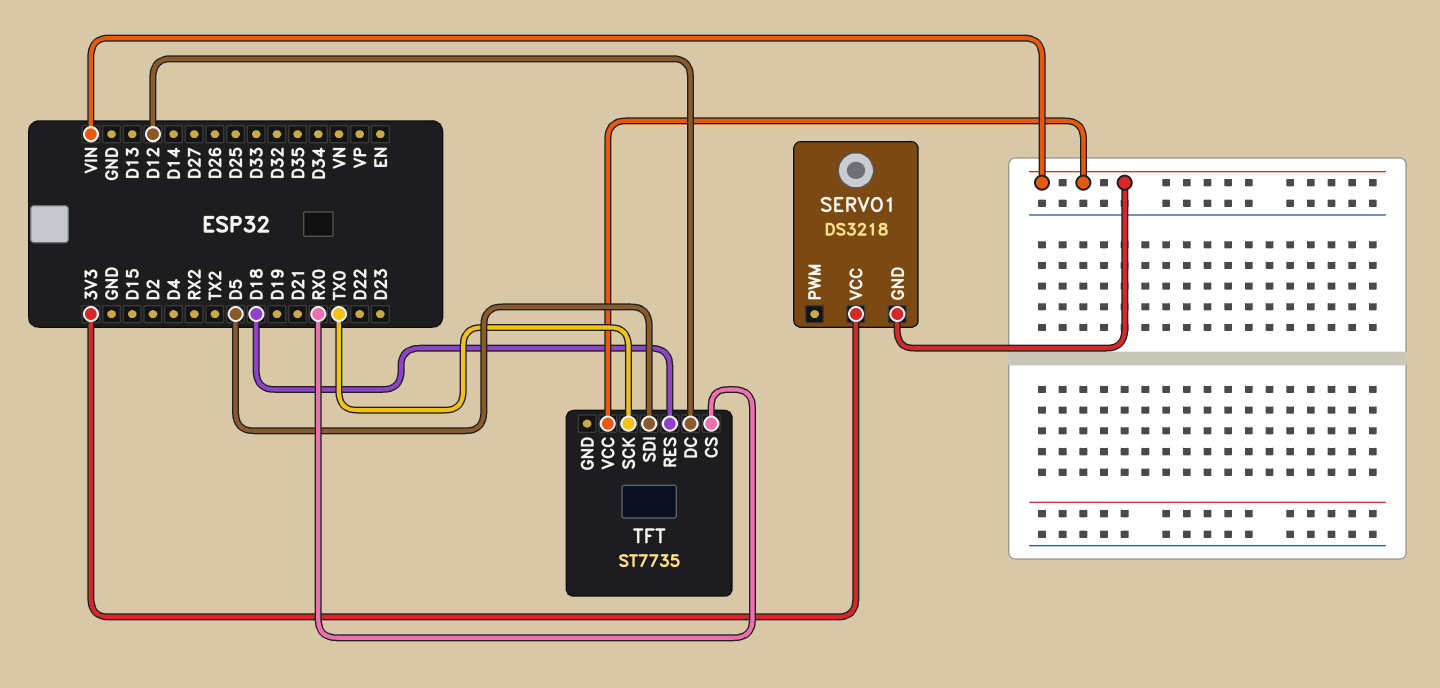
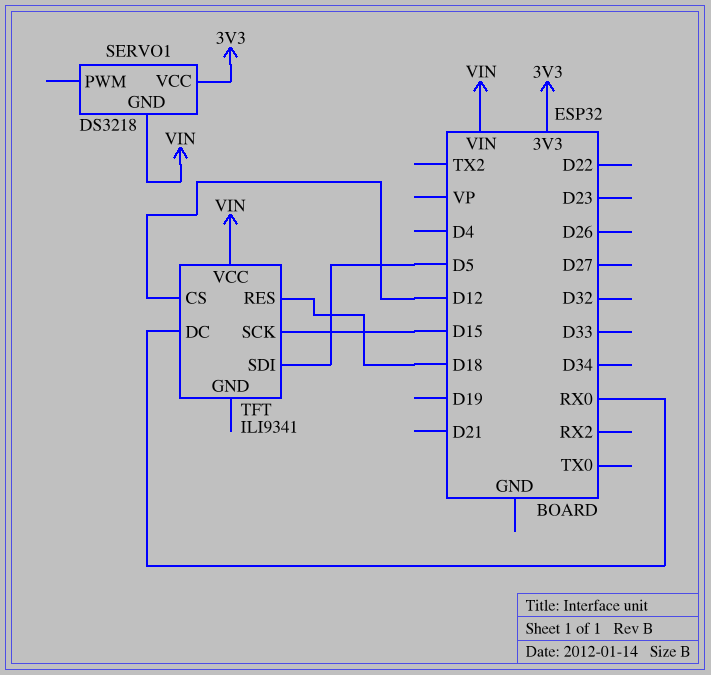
TFT: ST7735 -> ILI9341
TFT pin CS: RX0 -> D12
TFT pin DC: D12 -> RX0
TFT pin SCK: TX0 -> D15

